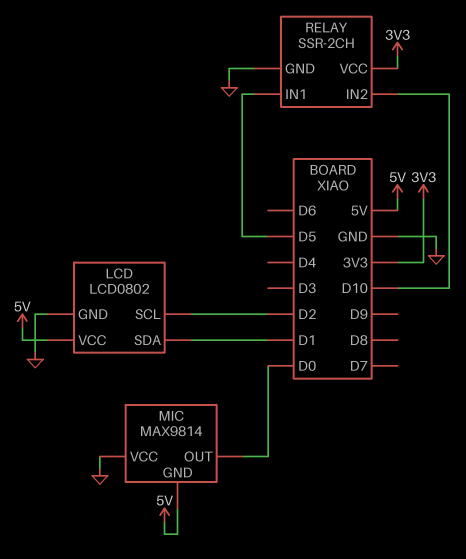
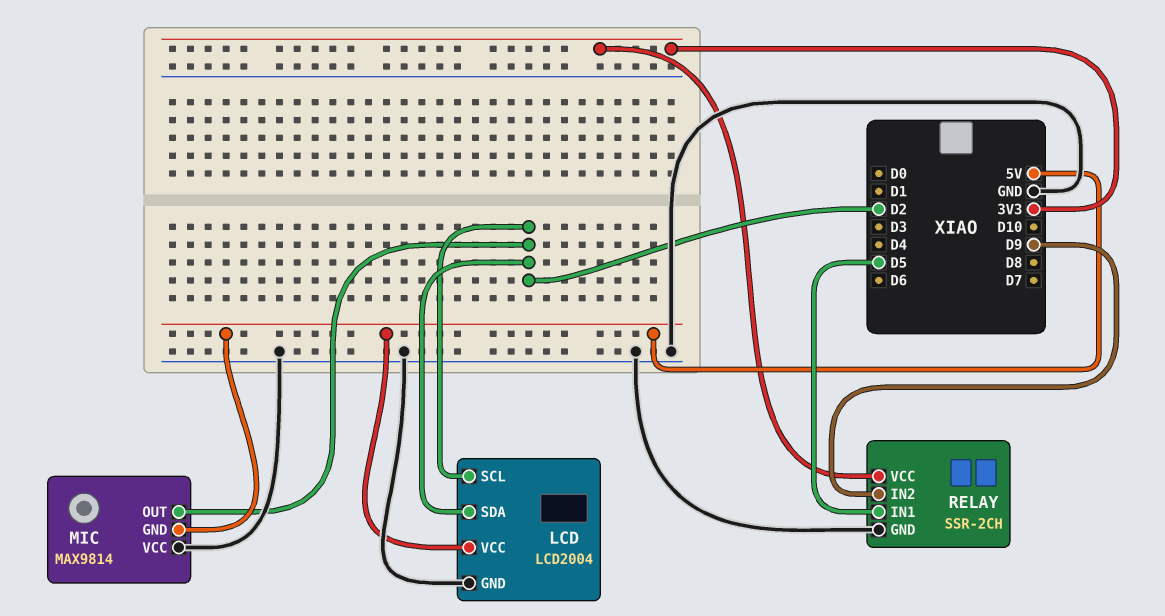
LCD: LCD0802 -> LCD2004
LCD pin SDA: D1 -> D2
MIC pin OUT: D0 -> D2
RELAY pin IN2: D10 -> D9

